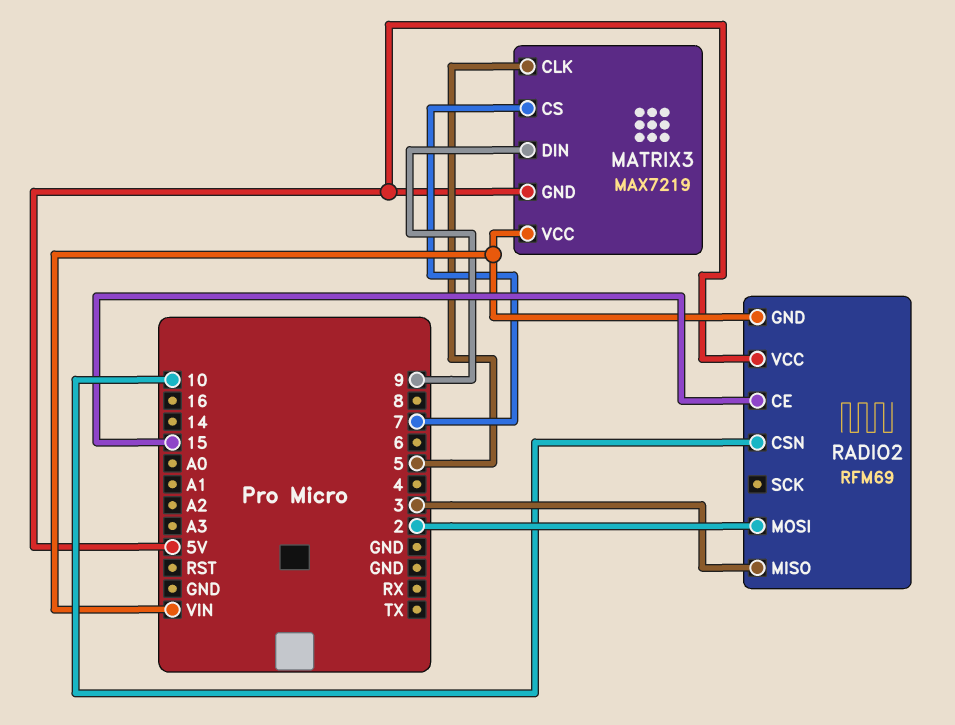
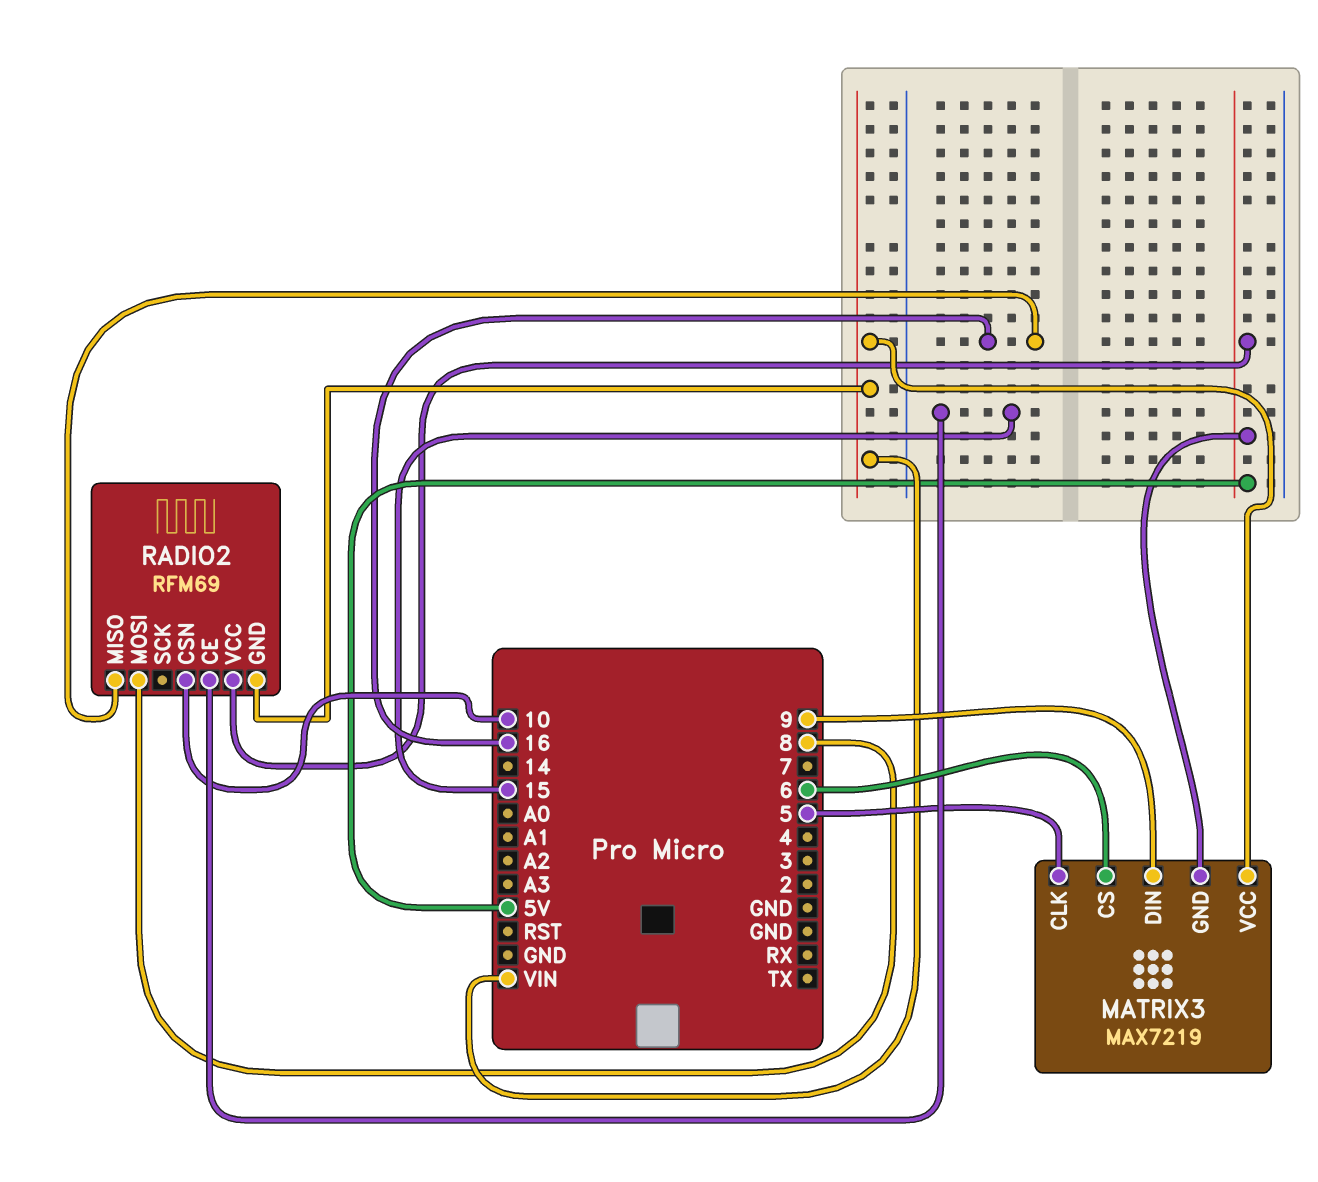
MATRIX3 pin CS: 7 -> 6
RADIO2 pin MISO: 3 -> 16
RADIO2 pin MOSI: 2 -> 8

